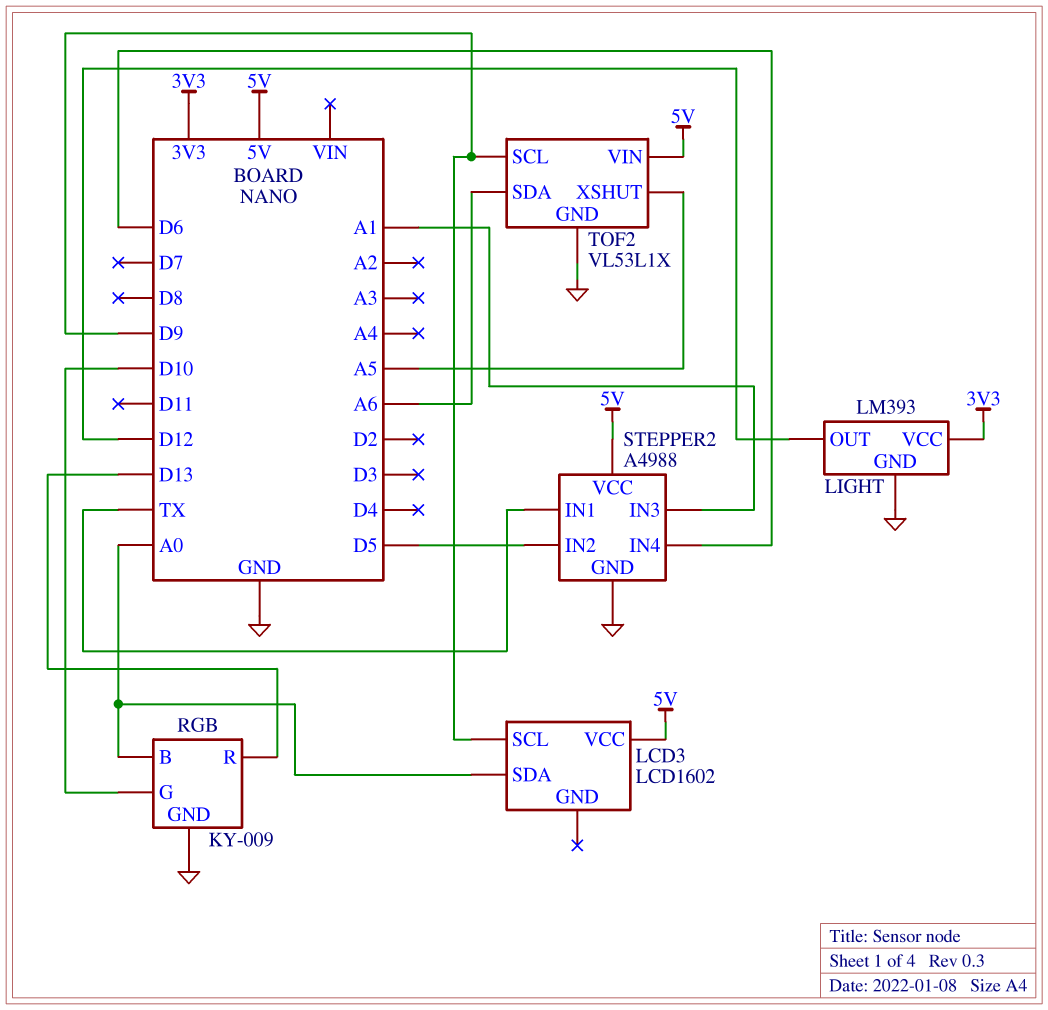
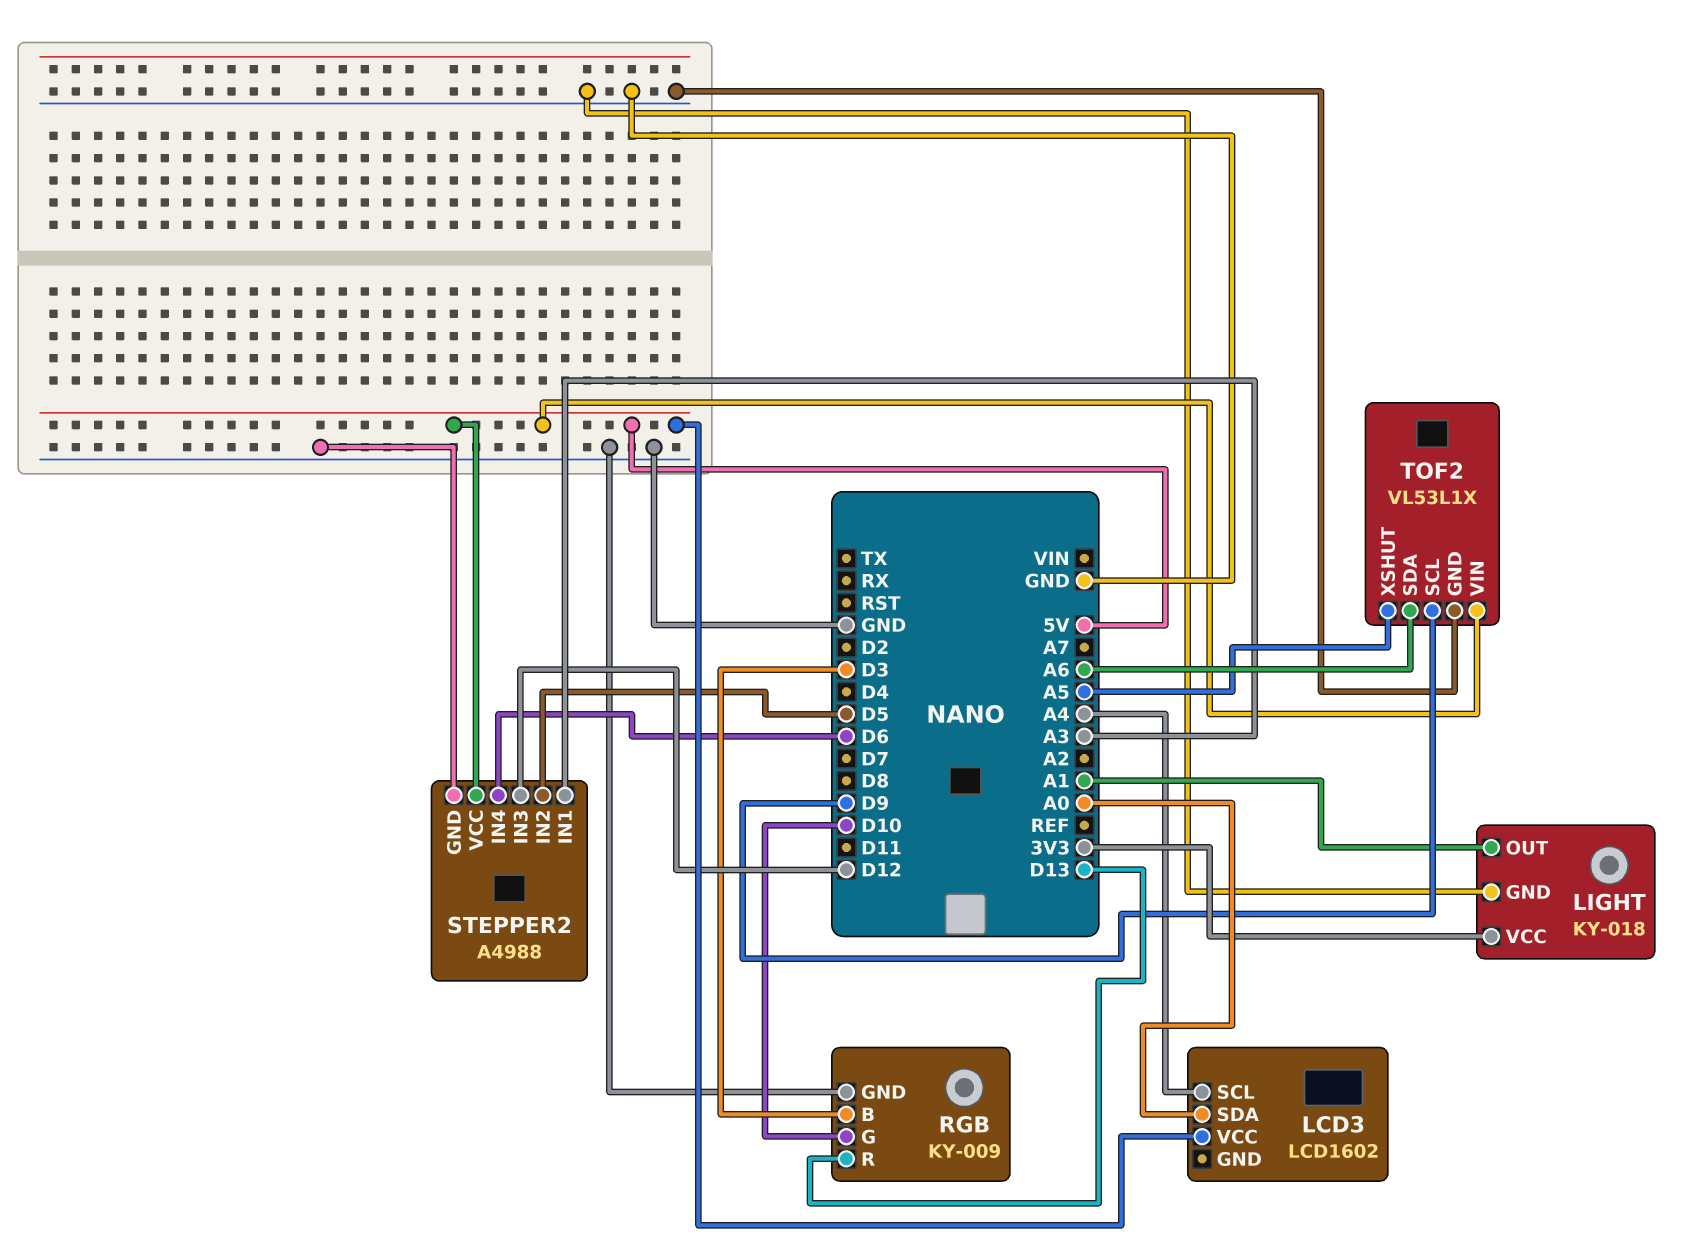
LCD3 pin SCL: D9 -> A4
LIGHT: LM393 -> KY-018
LIGHT pin OUT: D12 -> A1
RGB pin B: A0 -> D3
STEPPER2 pin IN1: TX -> A3
STEPPER2 pin IN3: A1 -> D12

